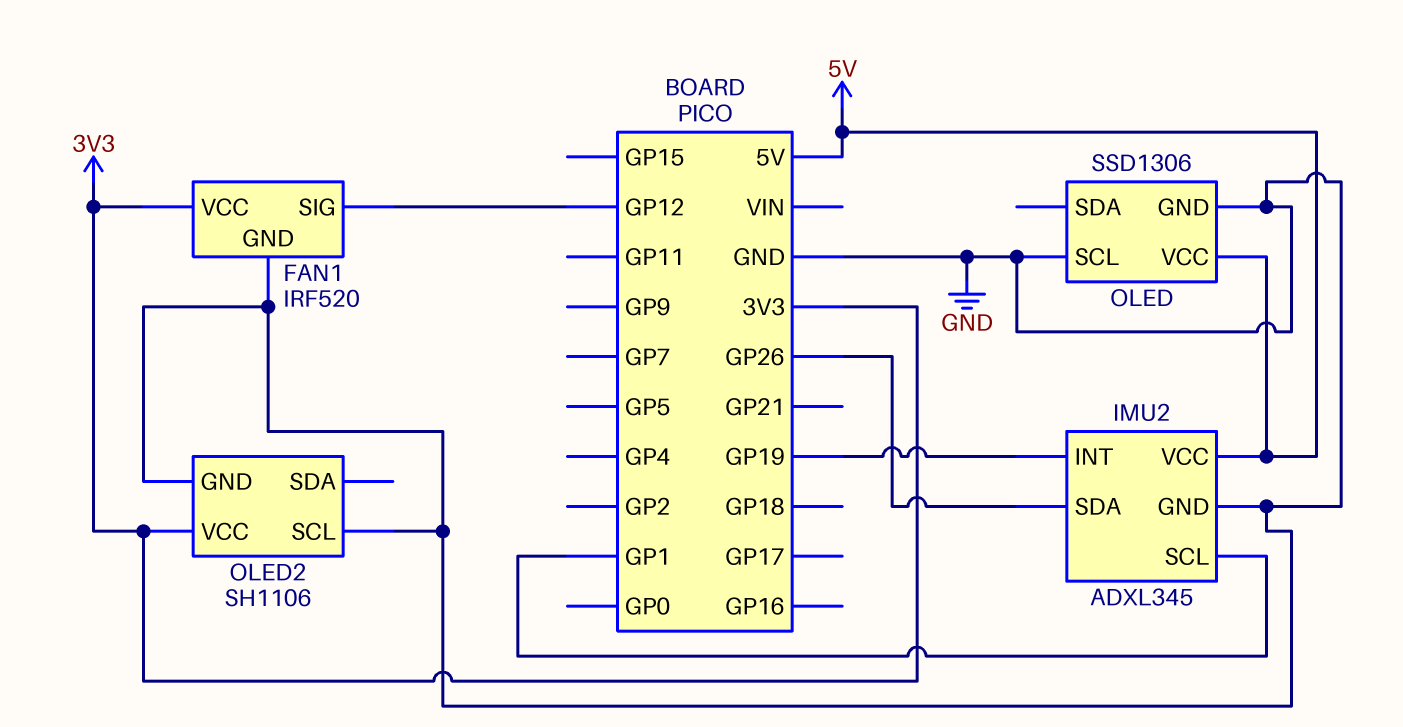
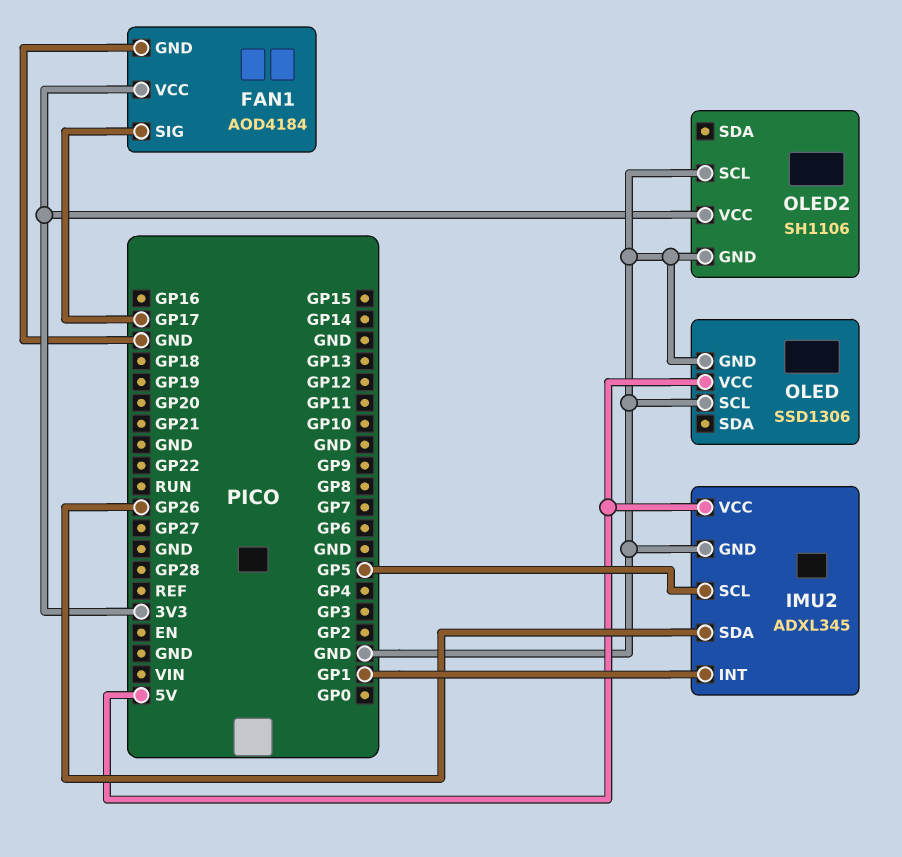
FAN1: IRF520 -> AOD4184
FAN1 pin SIG: GP12 -> GP17
IMU2 pin INT: GP19 -> GP1
IMU2 pin SCL: GP1 -> GP5

